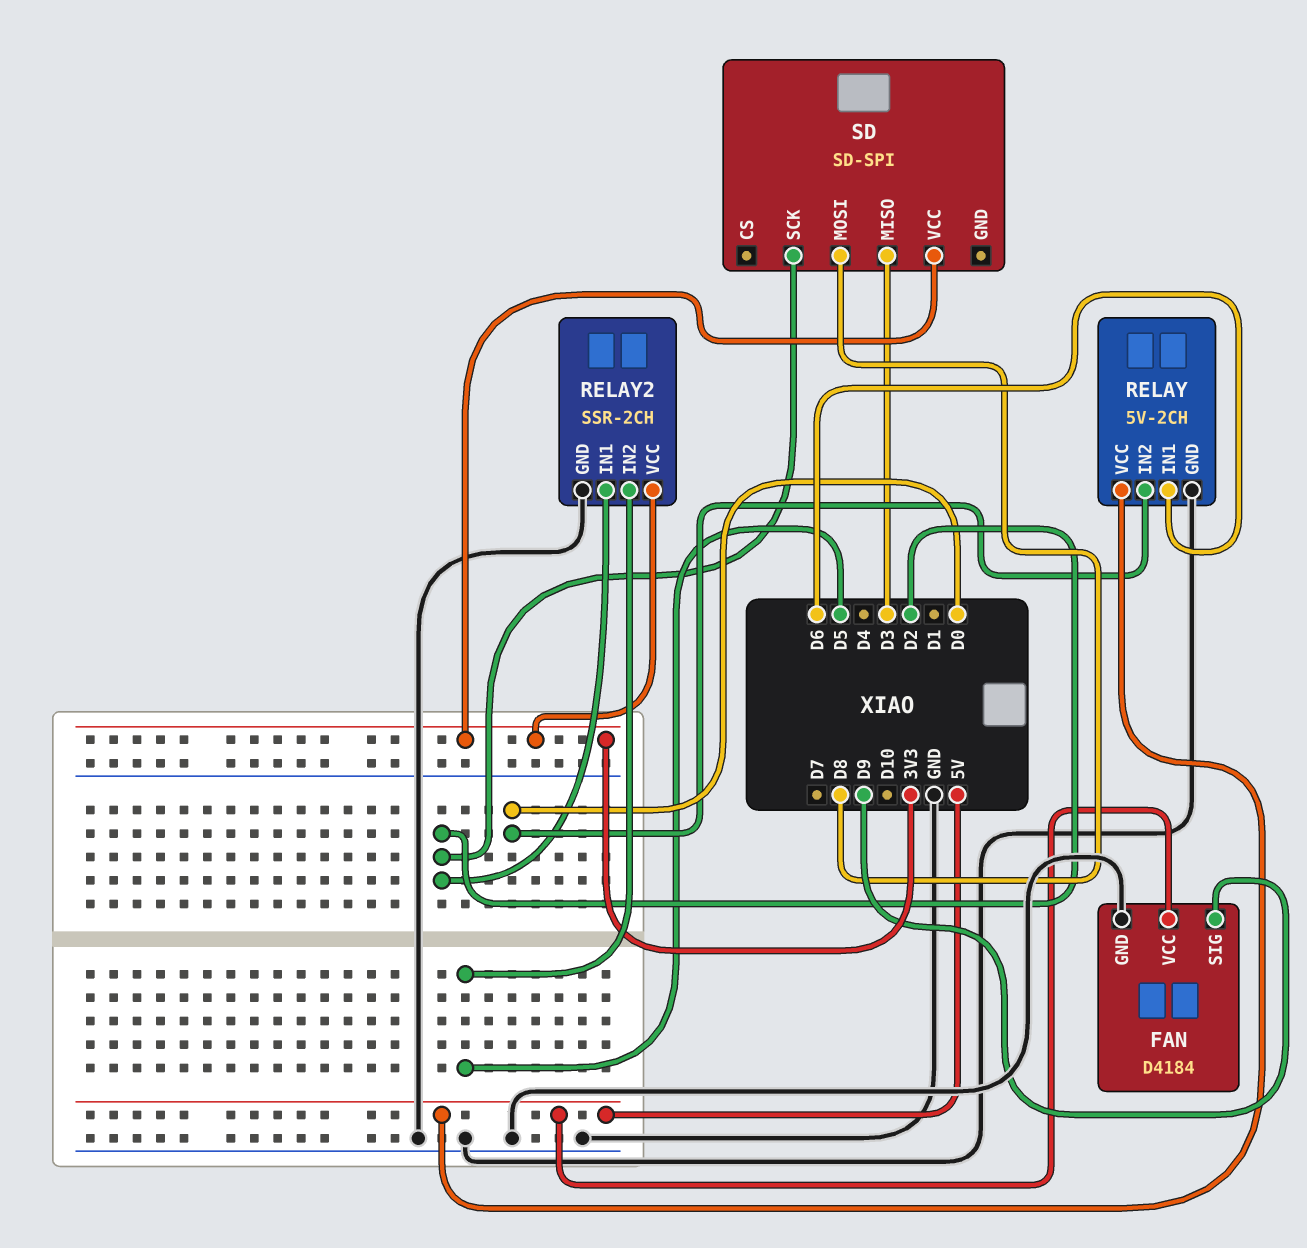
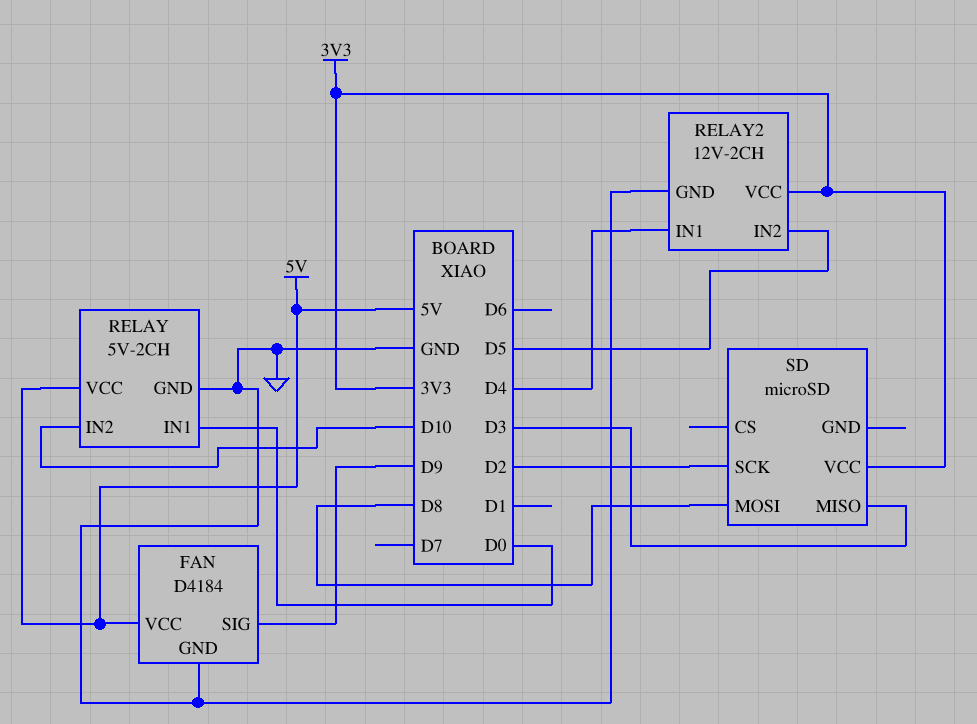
RELAY pin IN1: D6 -> D0
RELAY pin IN2: D0 -> D10
RELAY2: SSR-2CH -> 12V-2CH
RELAY2 pin IN1: D2 -> D4
SD: SD-SPI -> microSD

